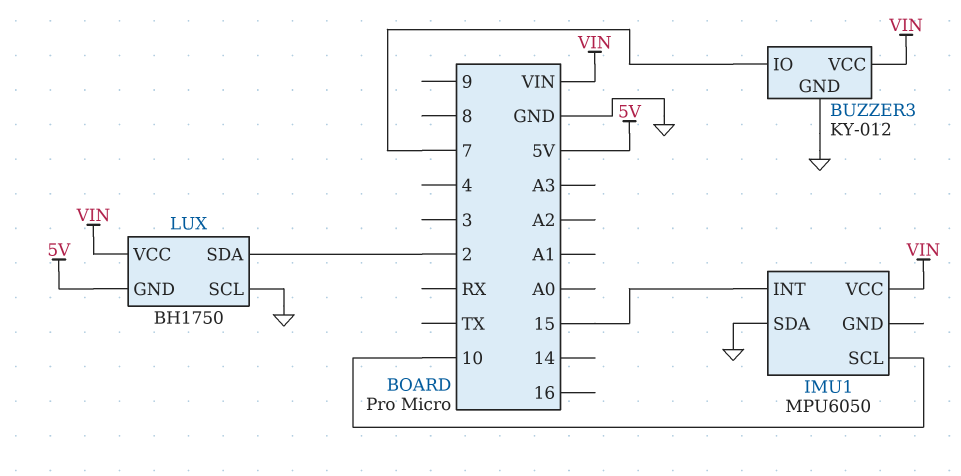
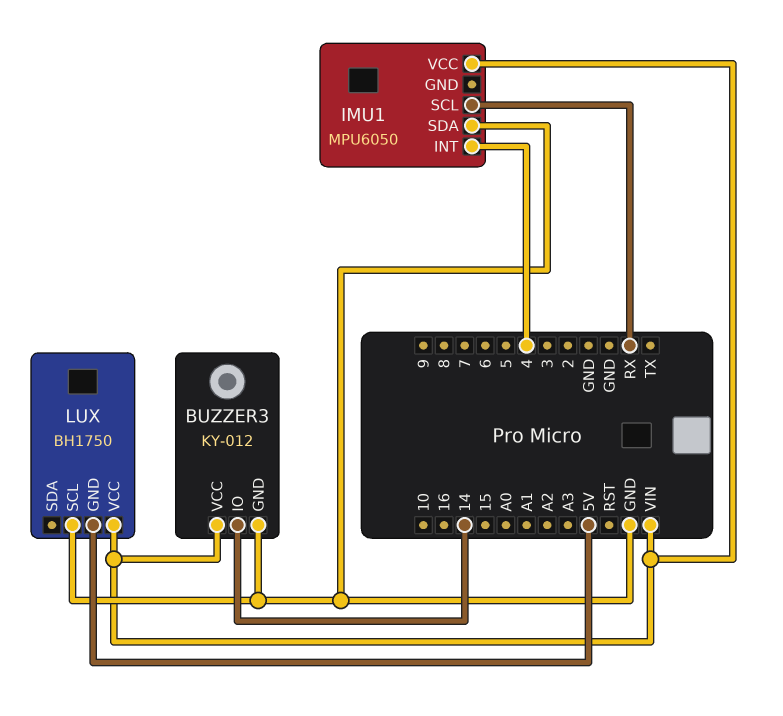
BUZZER3 pin IO: 7 -> 14
IMU1 pin INT: 15 -> 4
IMU1 pin SCL: 10 -> RX
LUX pin SDA: 2 -> none

